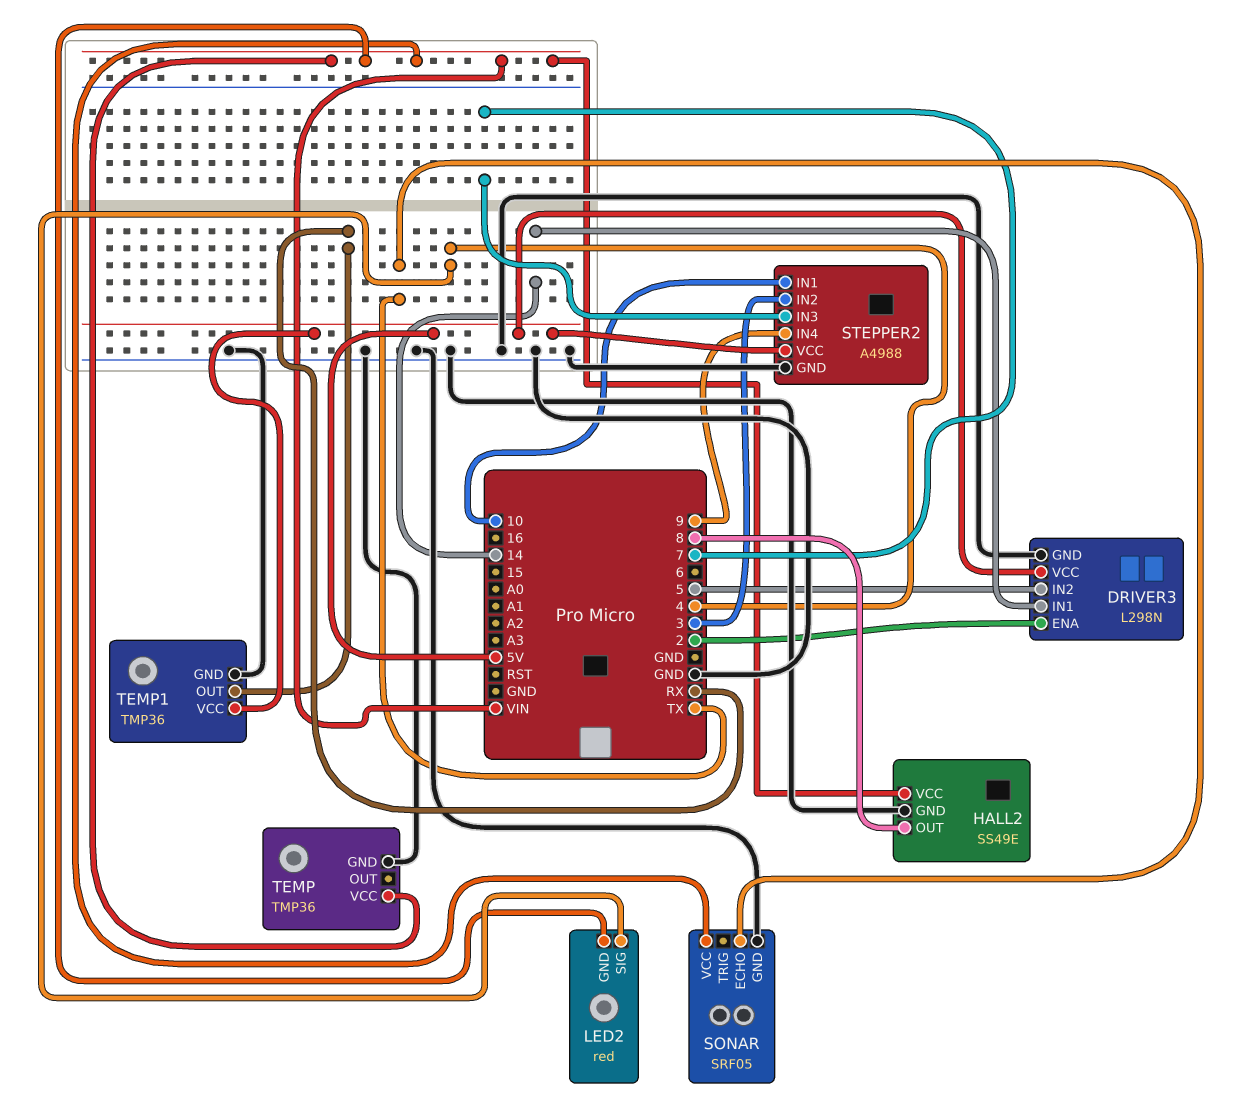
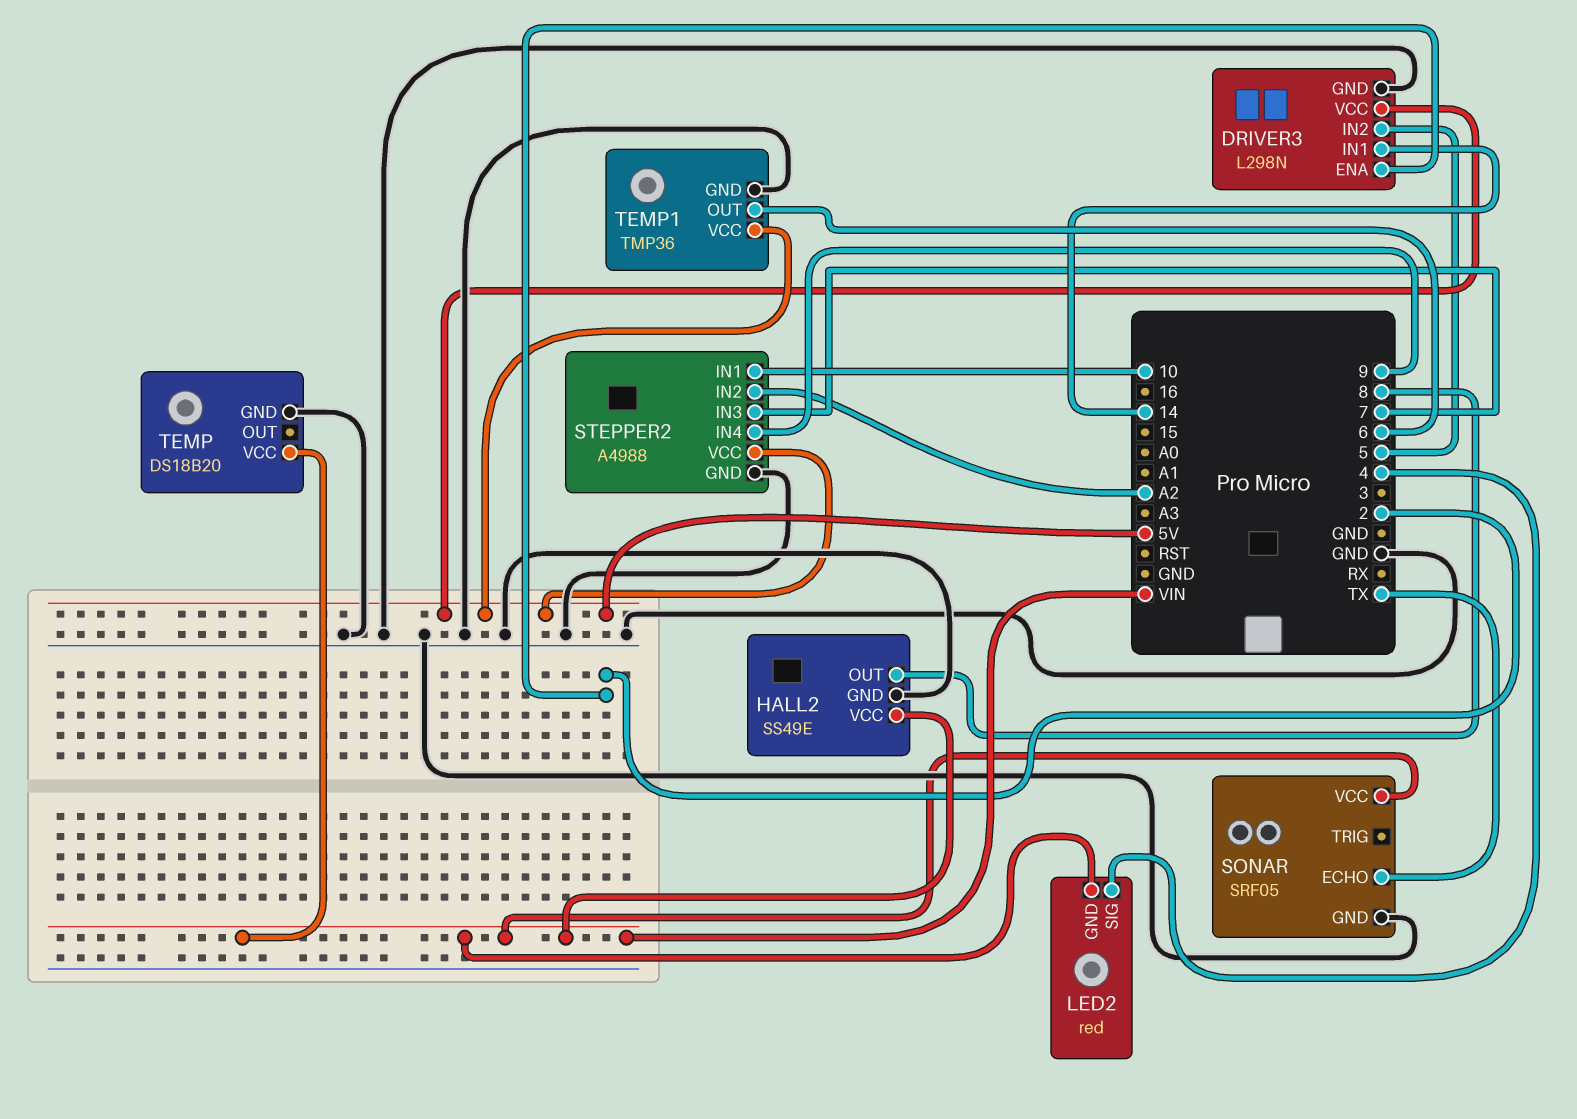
STEPPER2 pin IN2: 3 -> A2
TEMP: TMP36 -> DS18B20
TEMP1 pin OUT: RX -> 6

